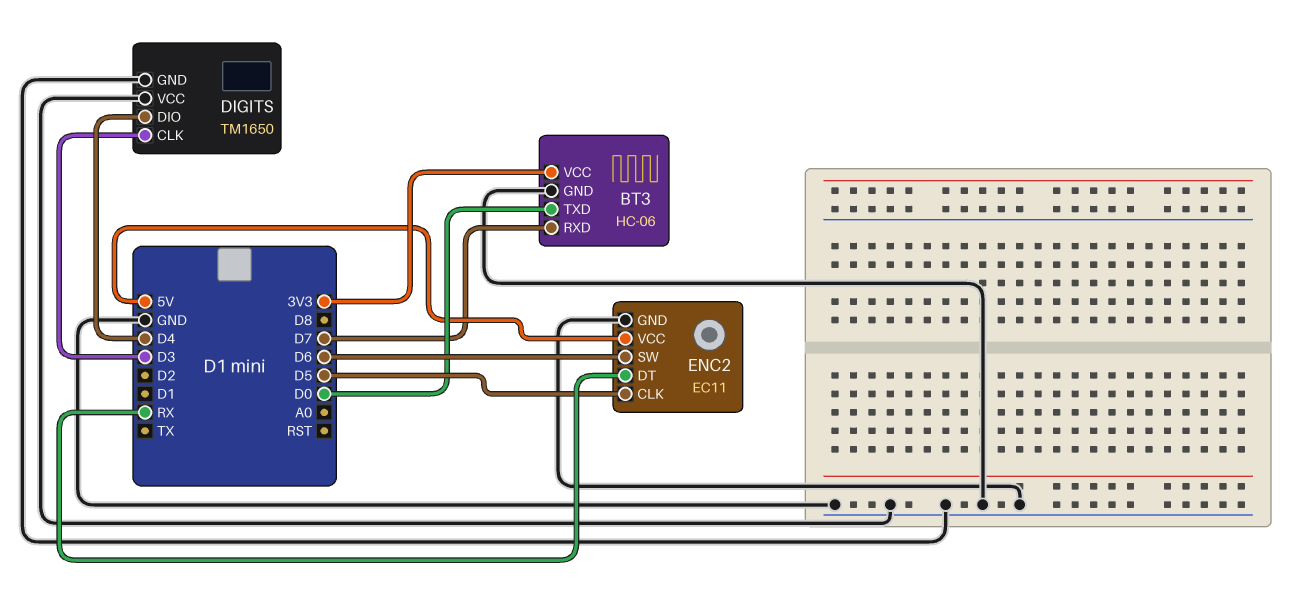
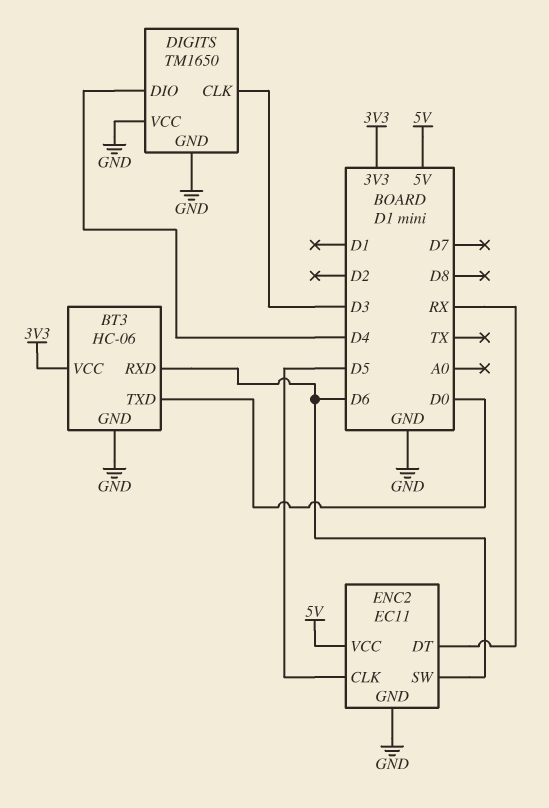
BT3 pin RXD: D7 -> D6

